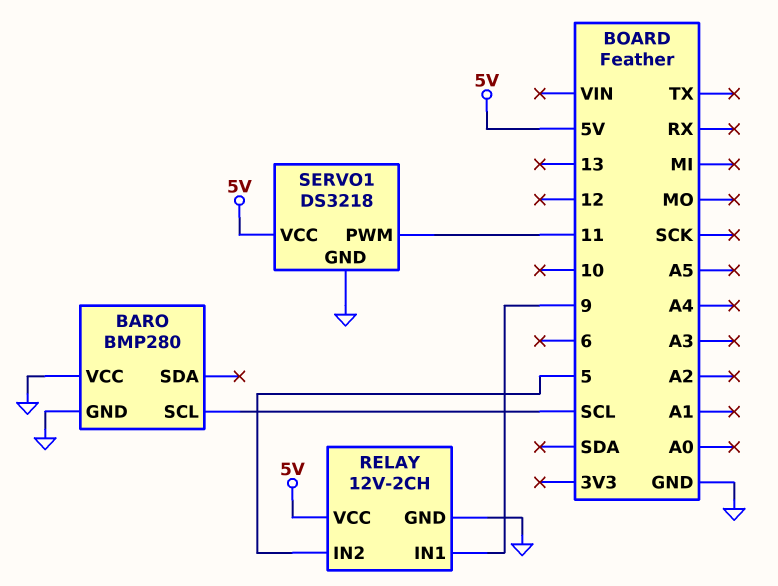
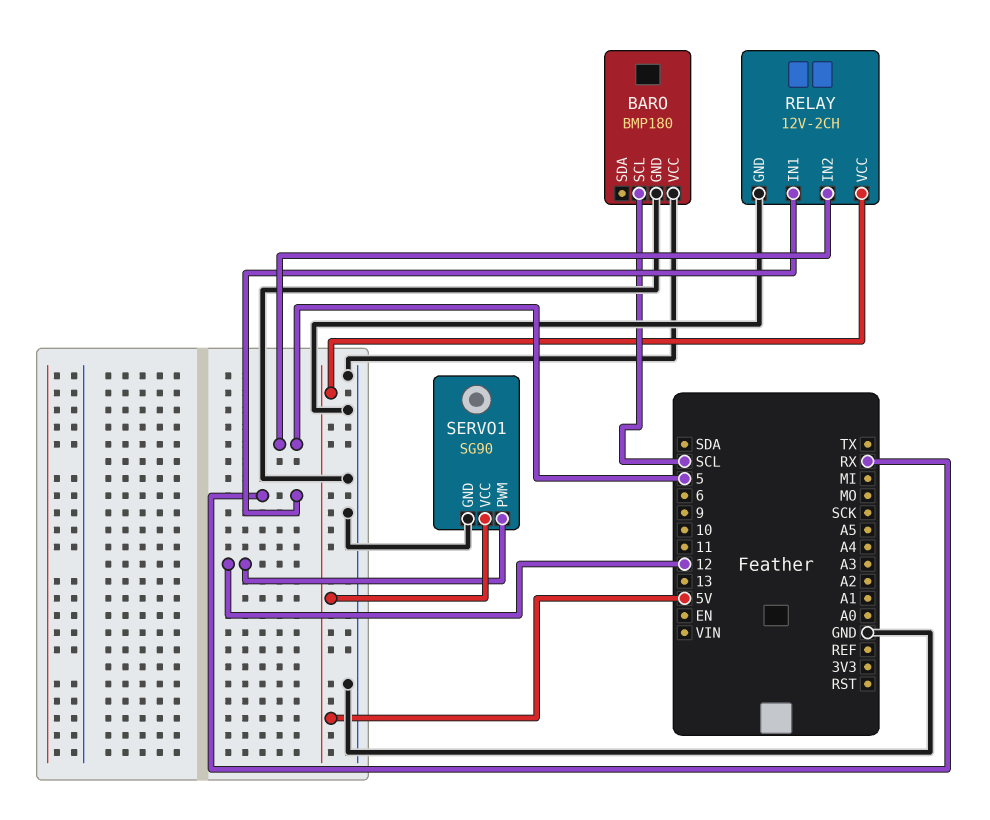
BARO: BMP280 -> BMP180
RELAY pin IN1: 9 -> RX
SERVO1: DS3218 -> SG90
SERVO1 pin PWM: 11 -> 12

